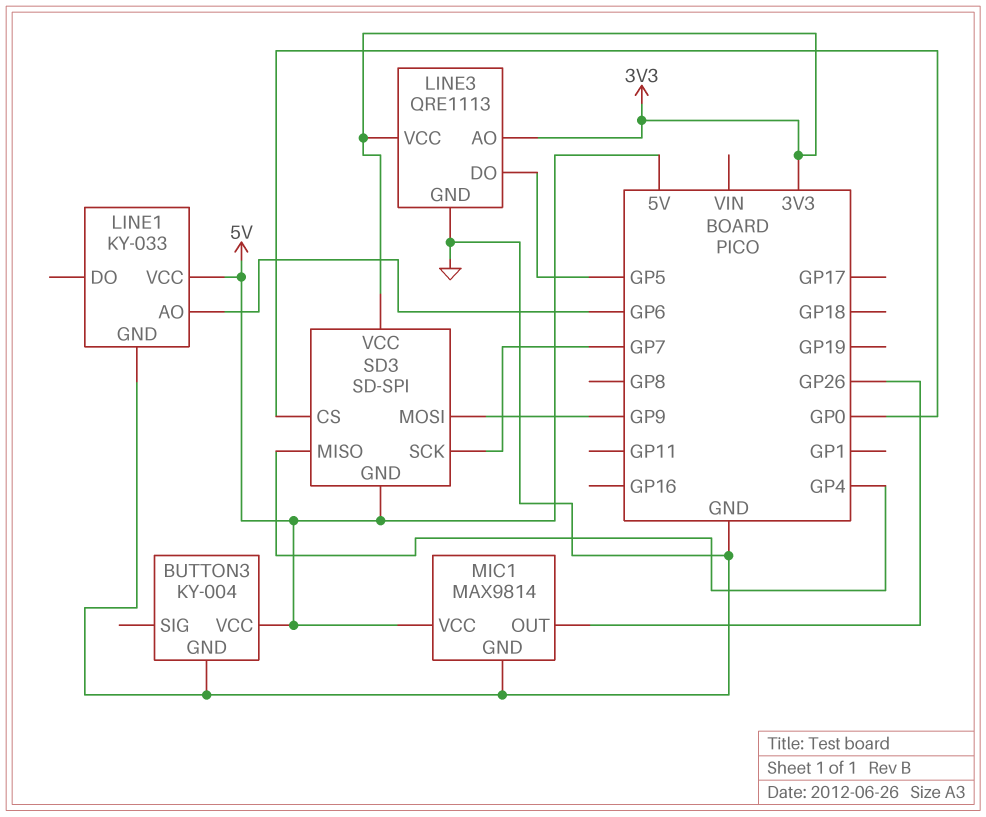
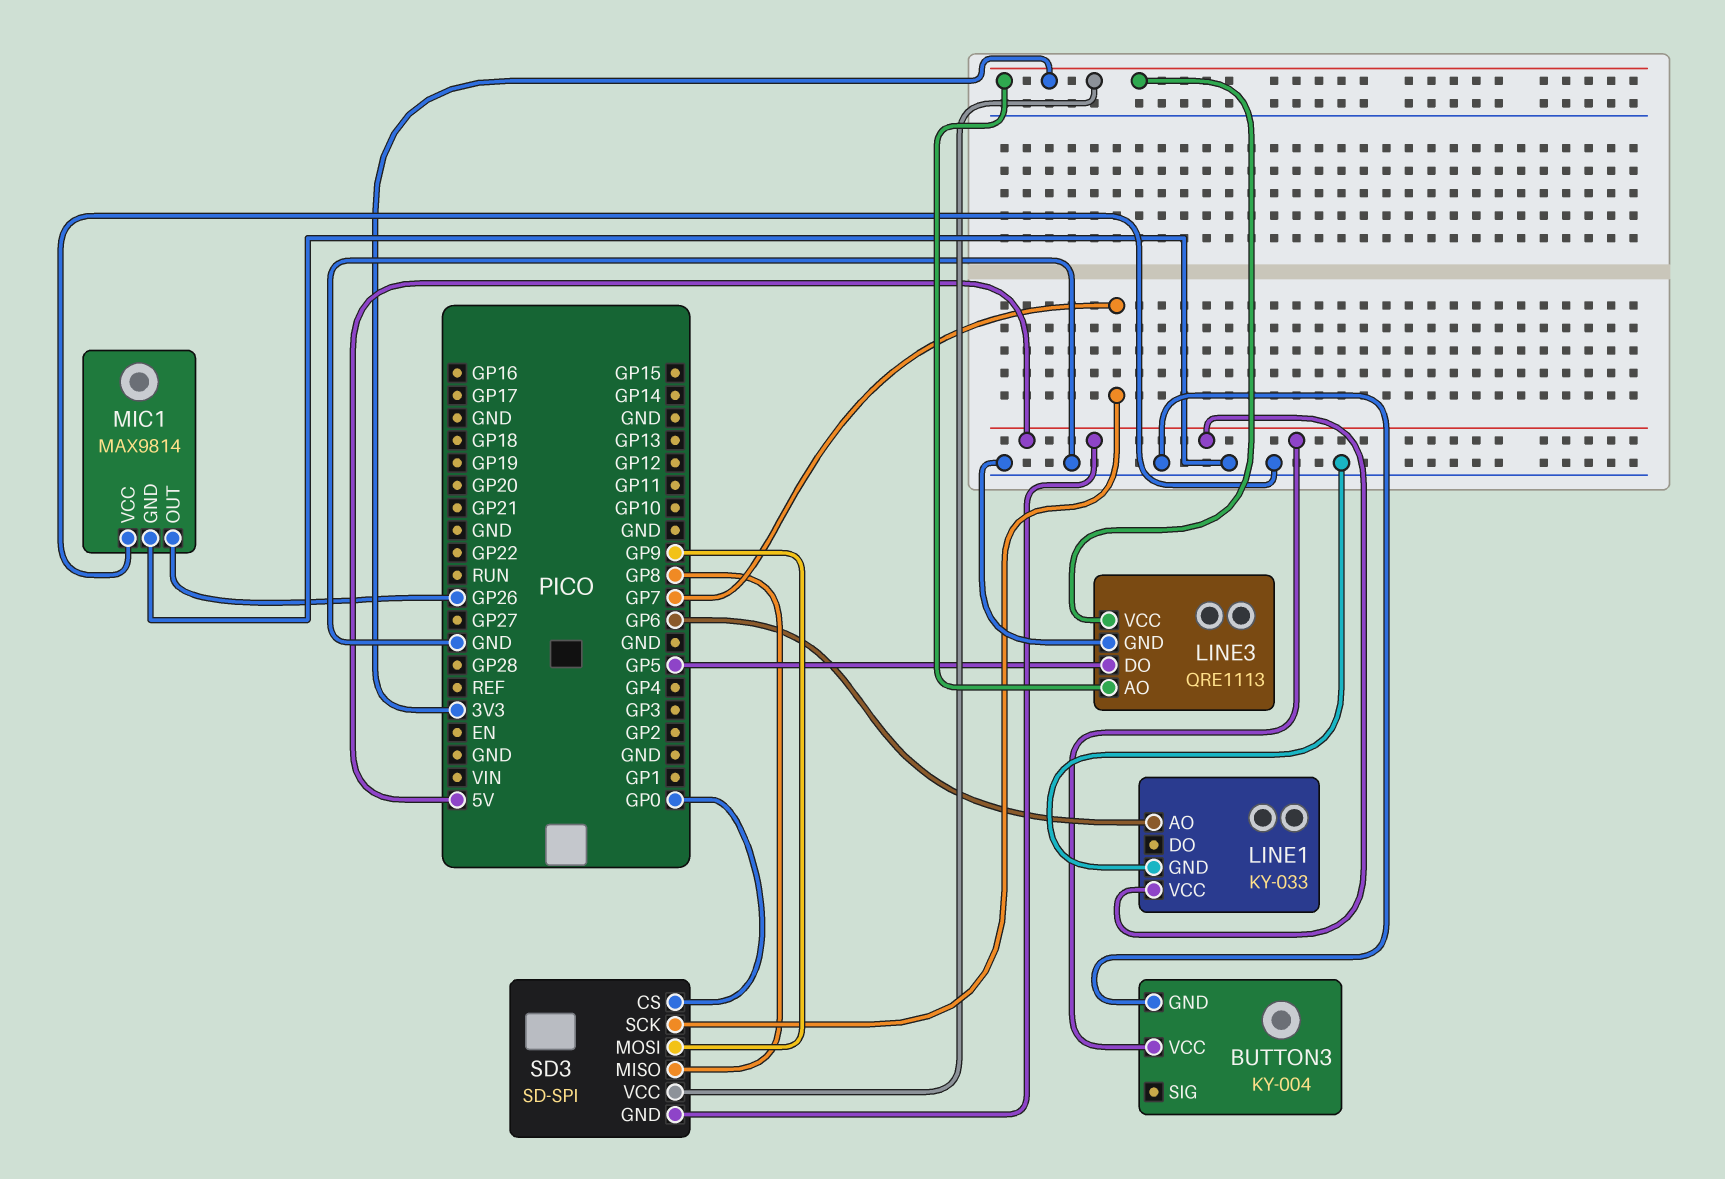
MIC1 pin VCC: 5V -> GND
SD3 pin MISO: GP4 -> GP8

